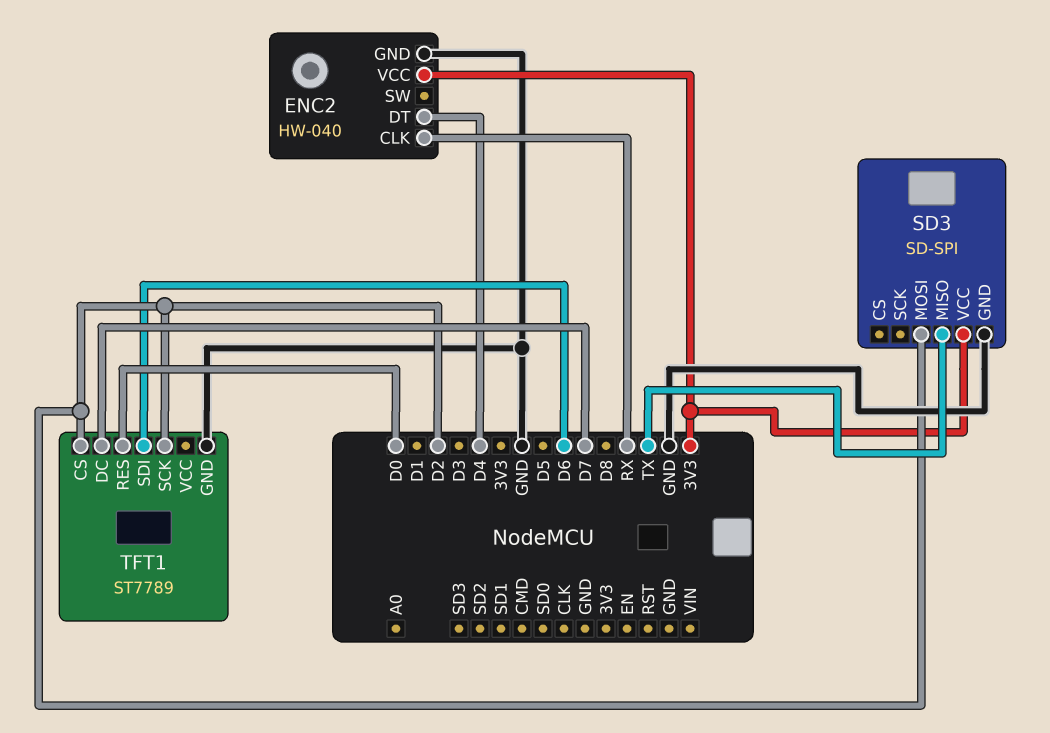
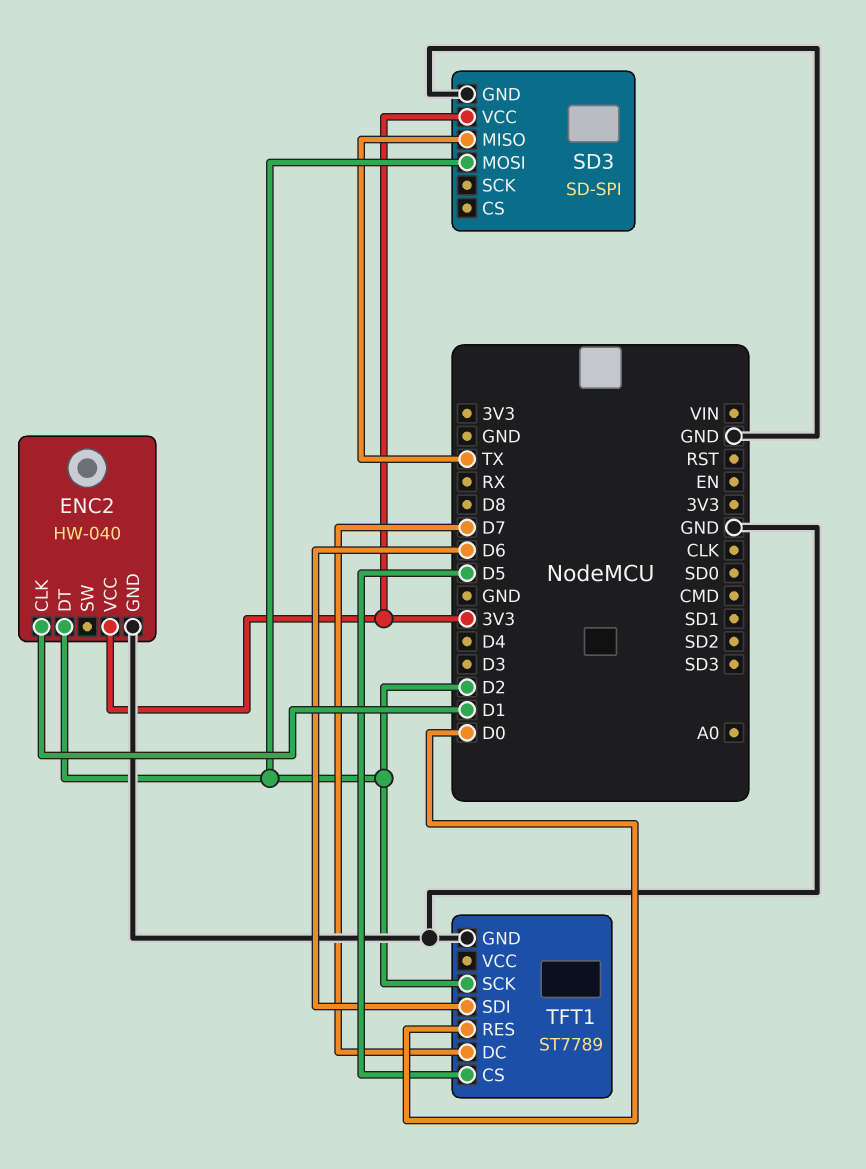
ENC2 pin CLK: RX -> D1
ENC2 pin DT: D4 -> D2
TFT1 pin CS: D2 -> D5

